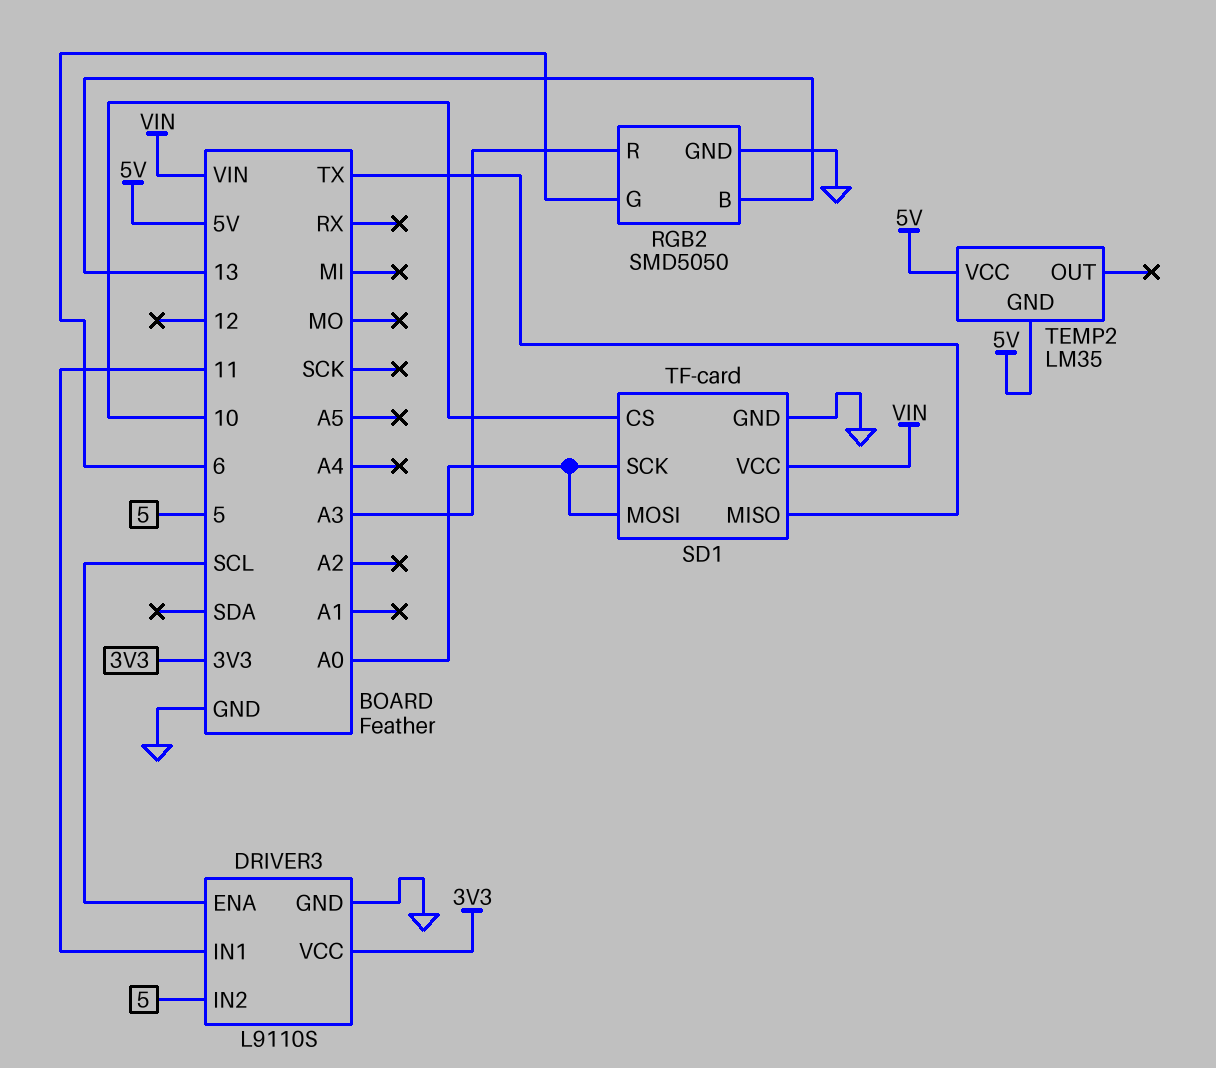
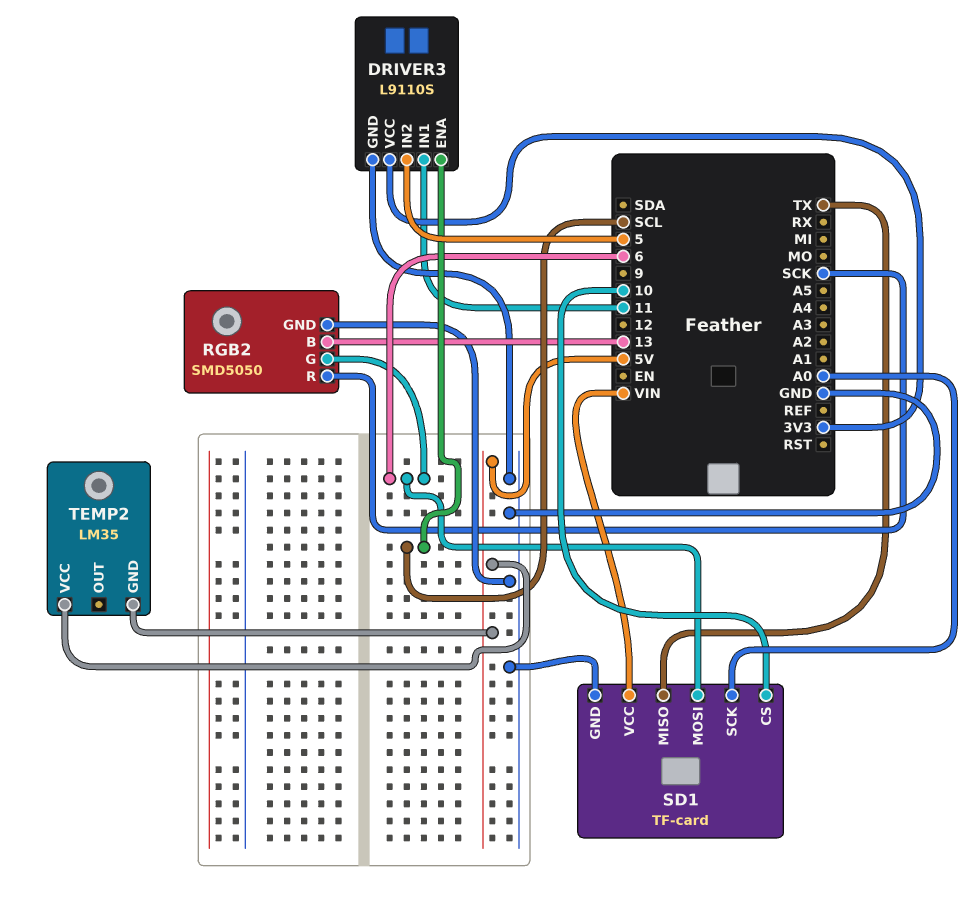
RGB2 pin R: A3 -> SCK
SD1 pin MOSI: A0 -> 6

